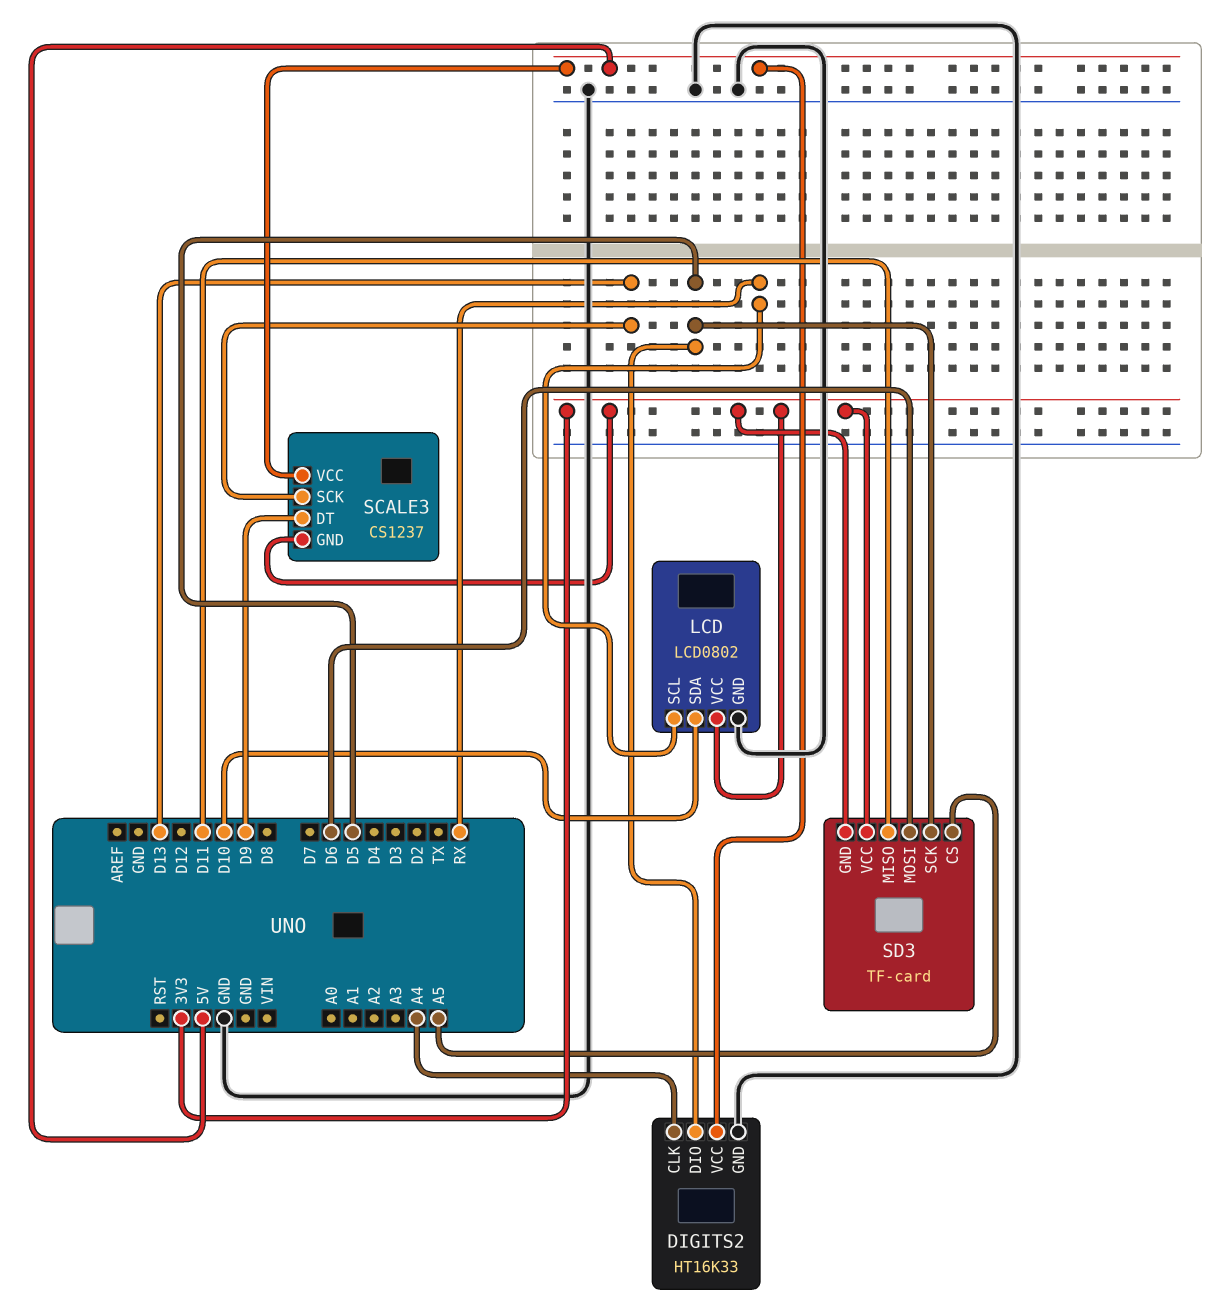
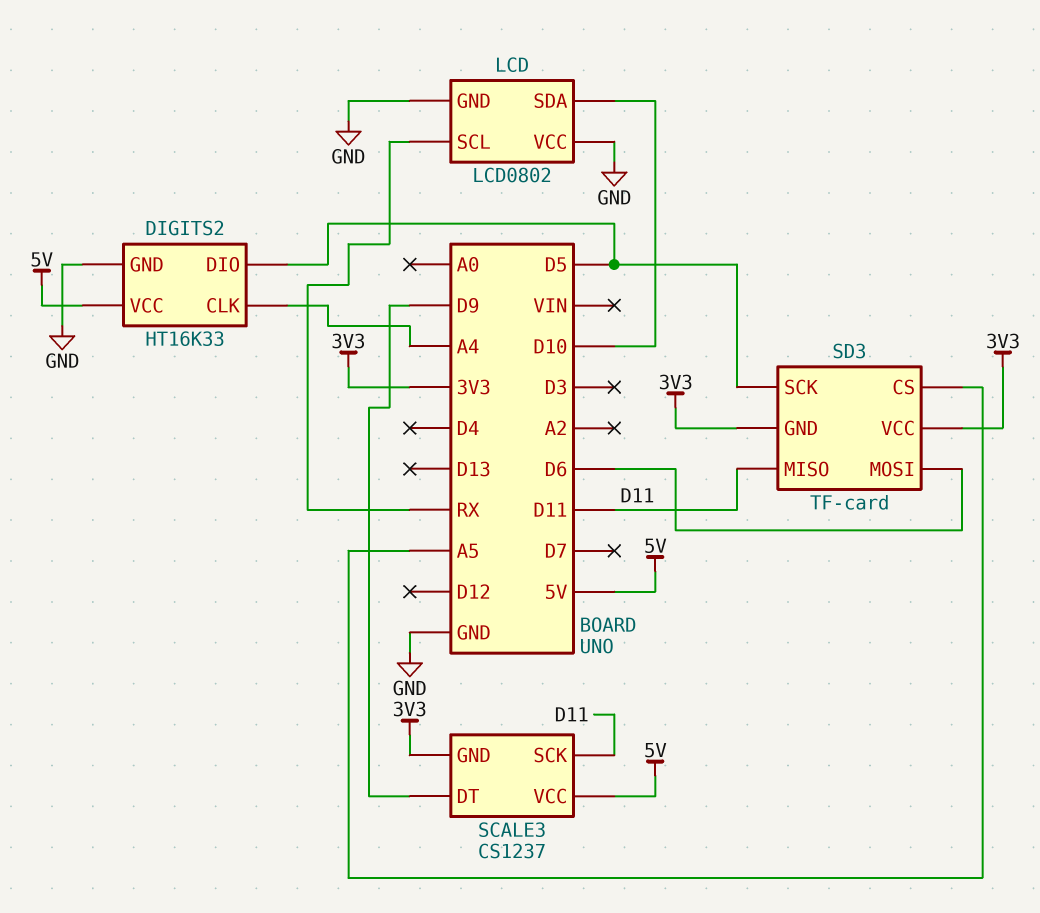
LCD pin VCC: 3V3 -> GND
SCALE3 pin SCK: D13 -> D11

